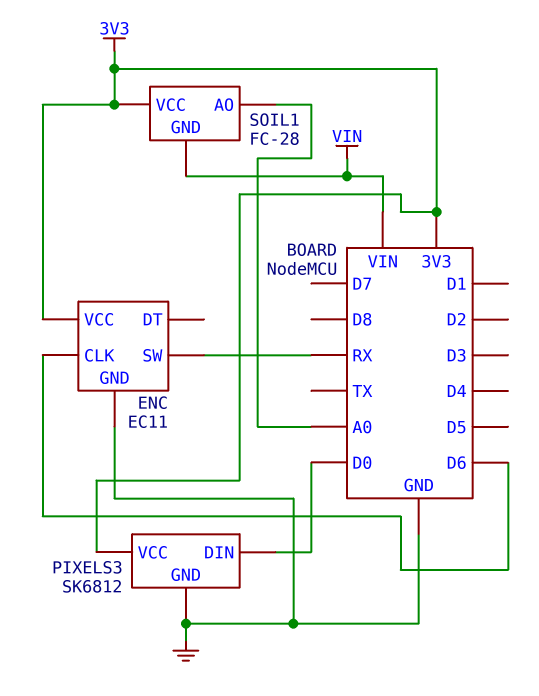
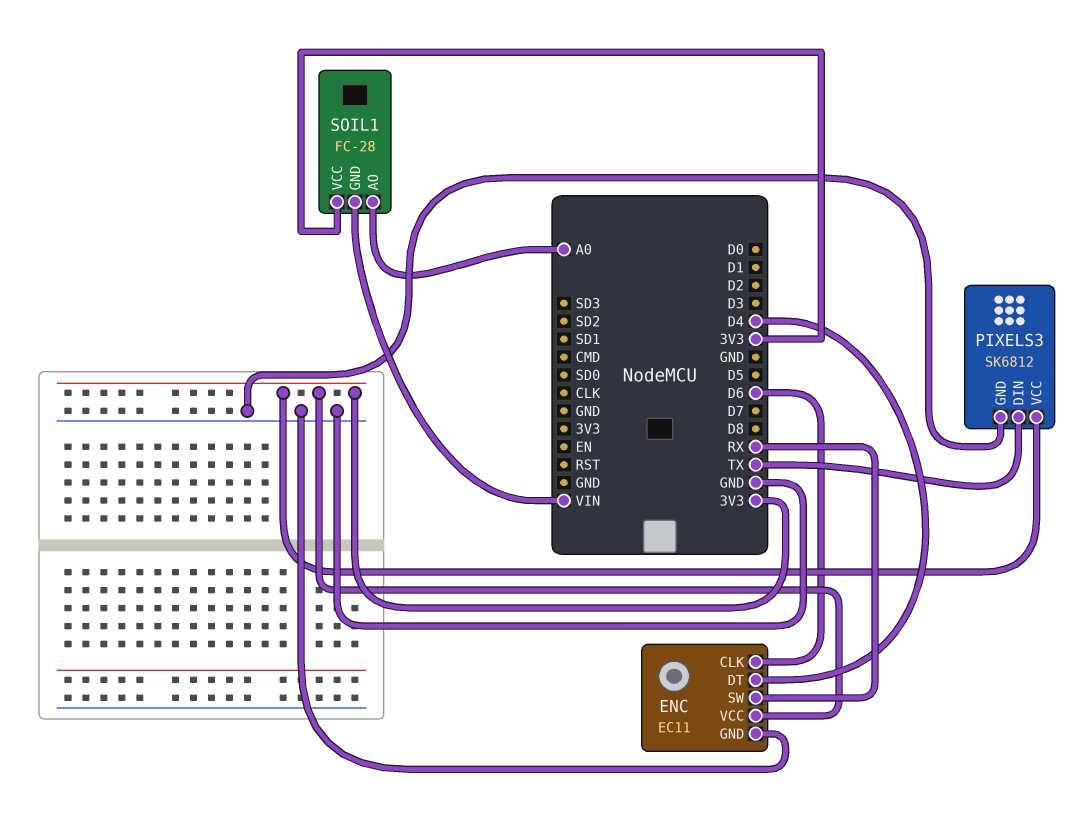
ENC pin DT: none -> D4
PIXELS3 pin DIN: D0 -> TX

